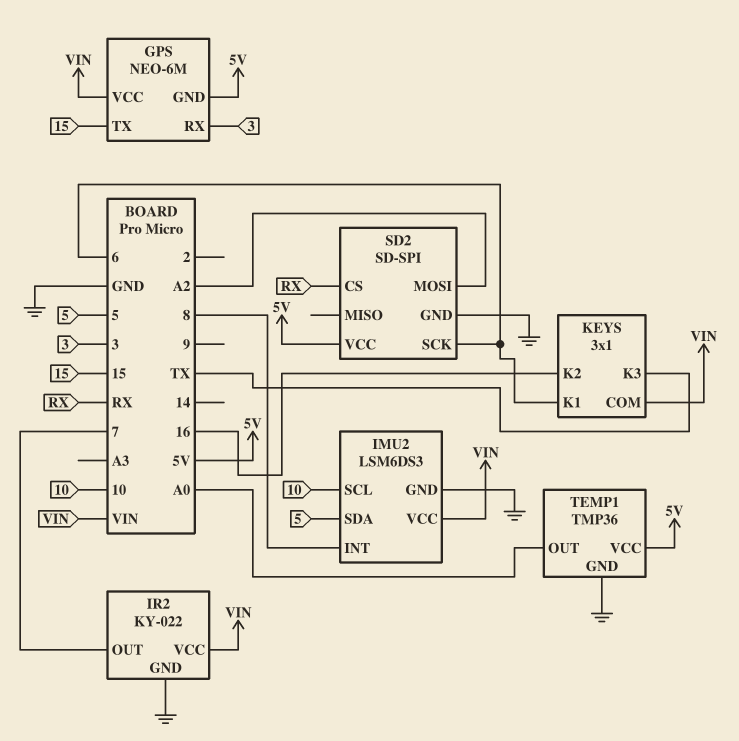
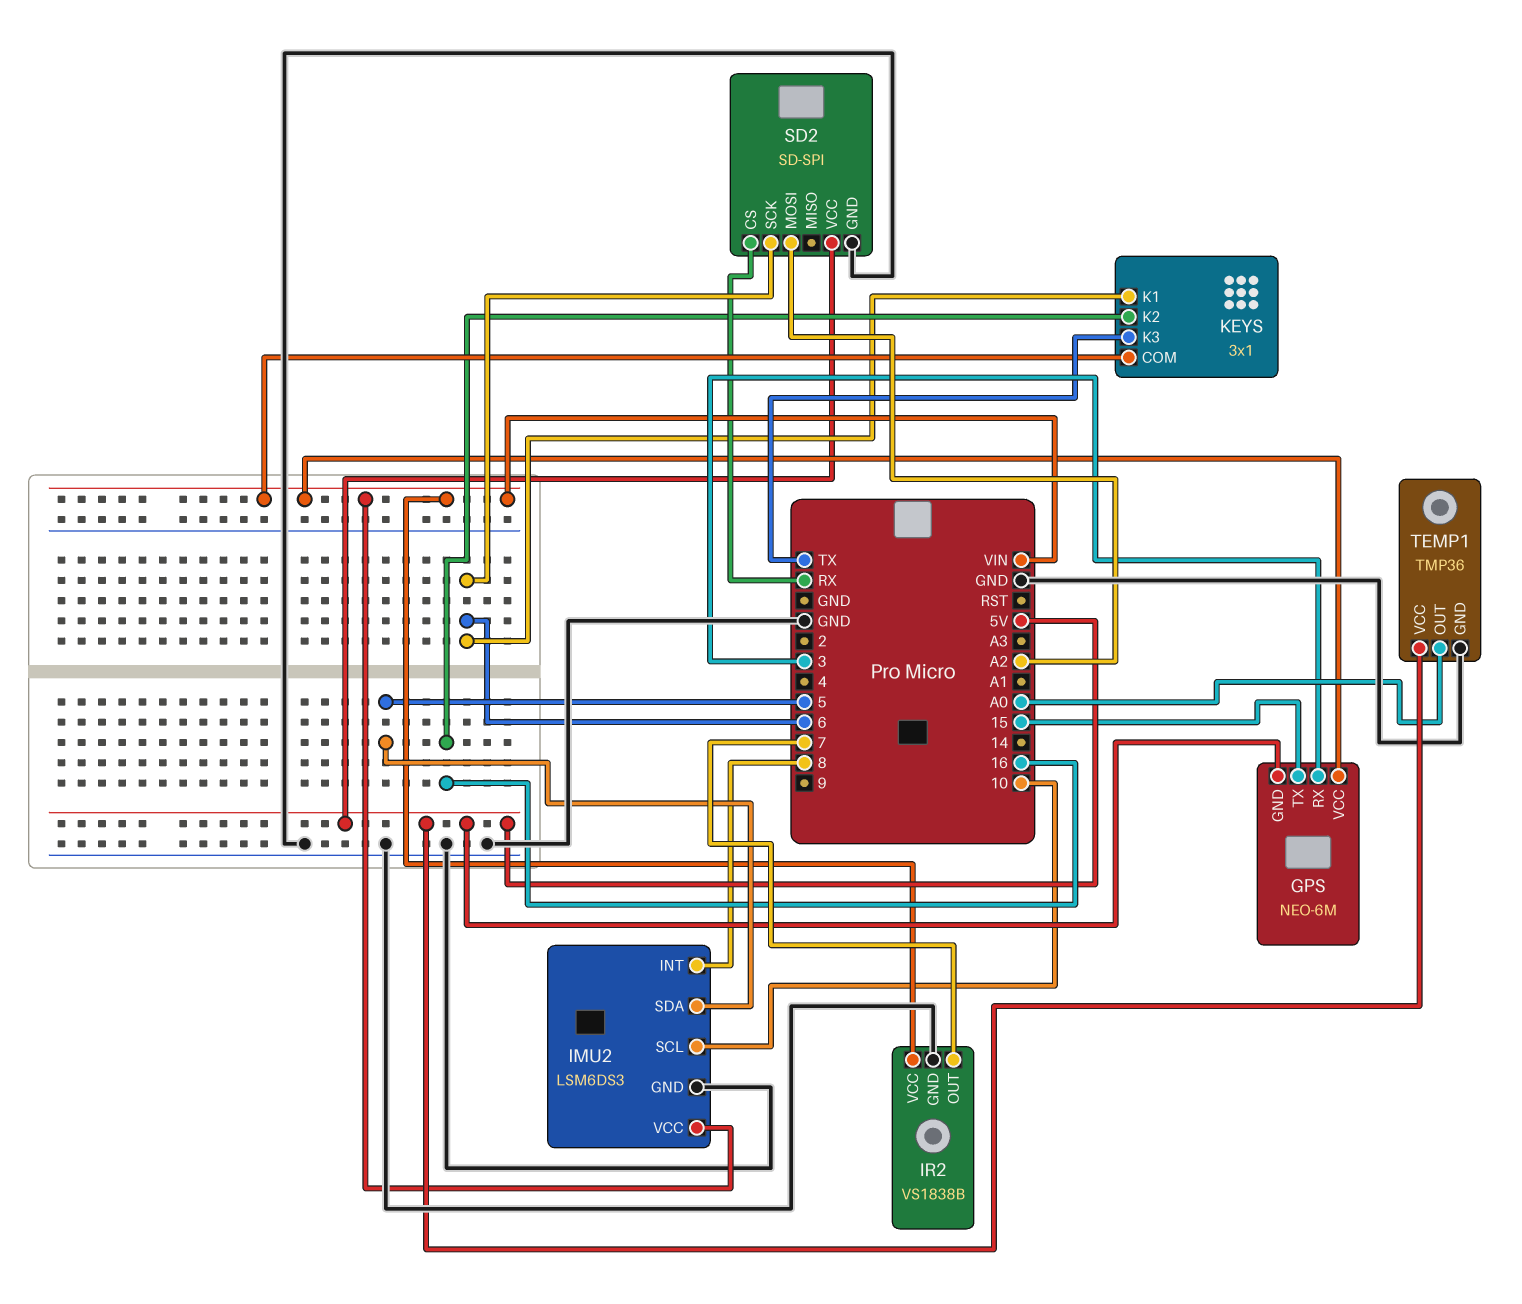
IR2: KY-022 -> VS1838B

